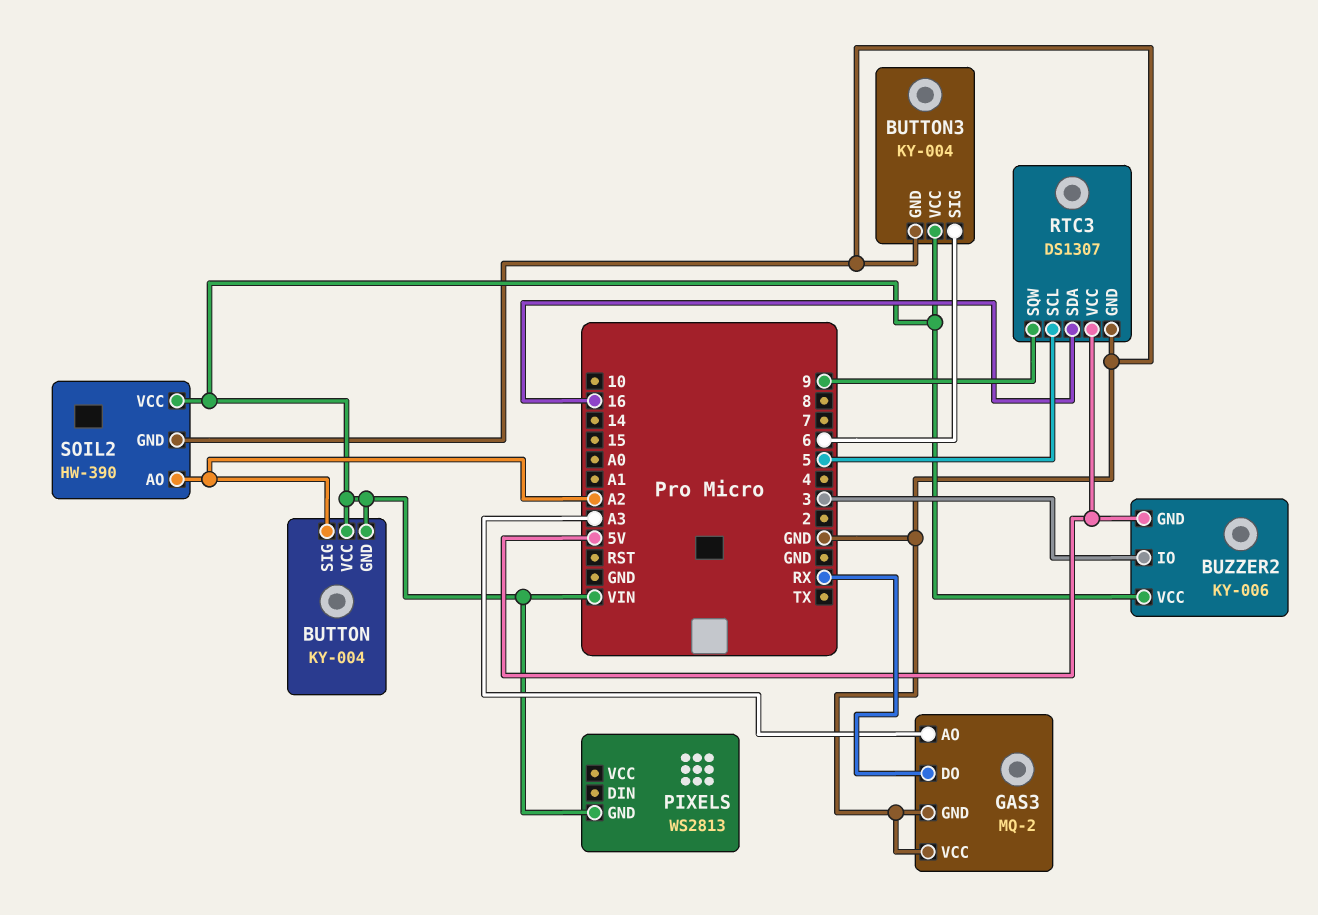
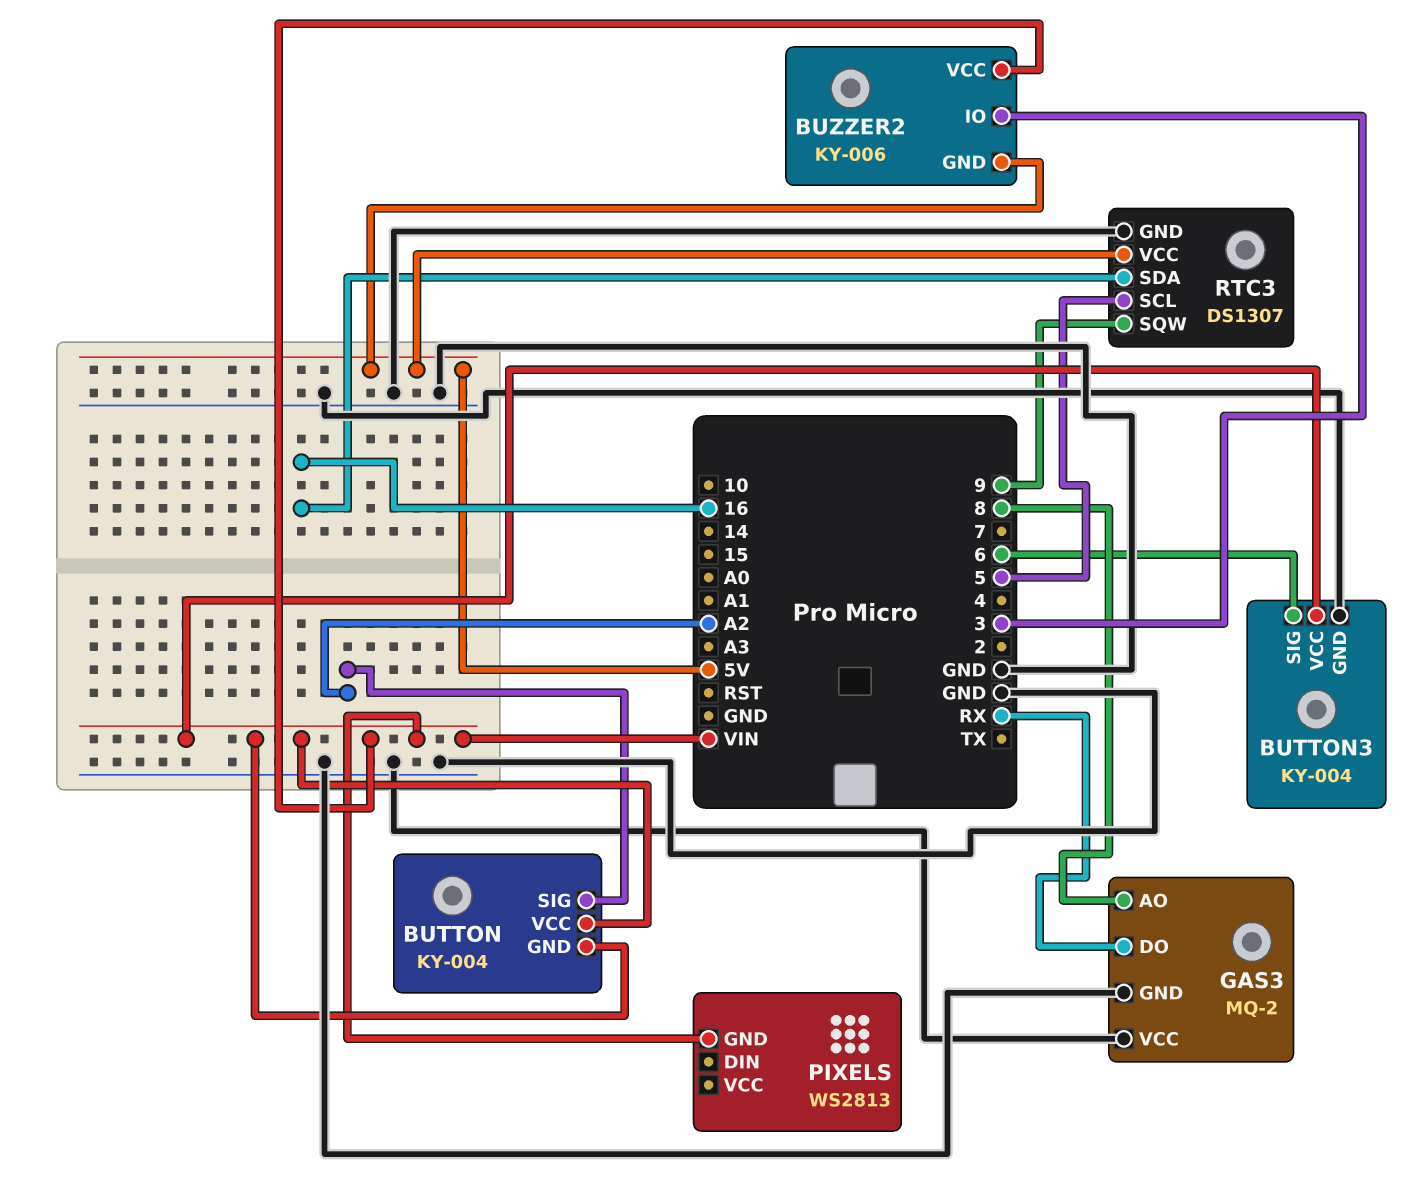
GAS3 pin AO: A3 -> 8
SOIL2: HW-390 -> none
SOIL2 pin AO: A2 -> none
SOIL2 pin GND: GND -> none
SOIL2 pin VCC: VIN -> none

